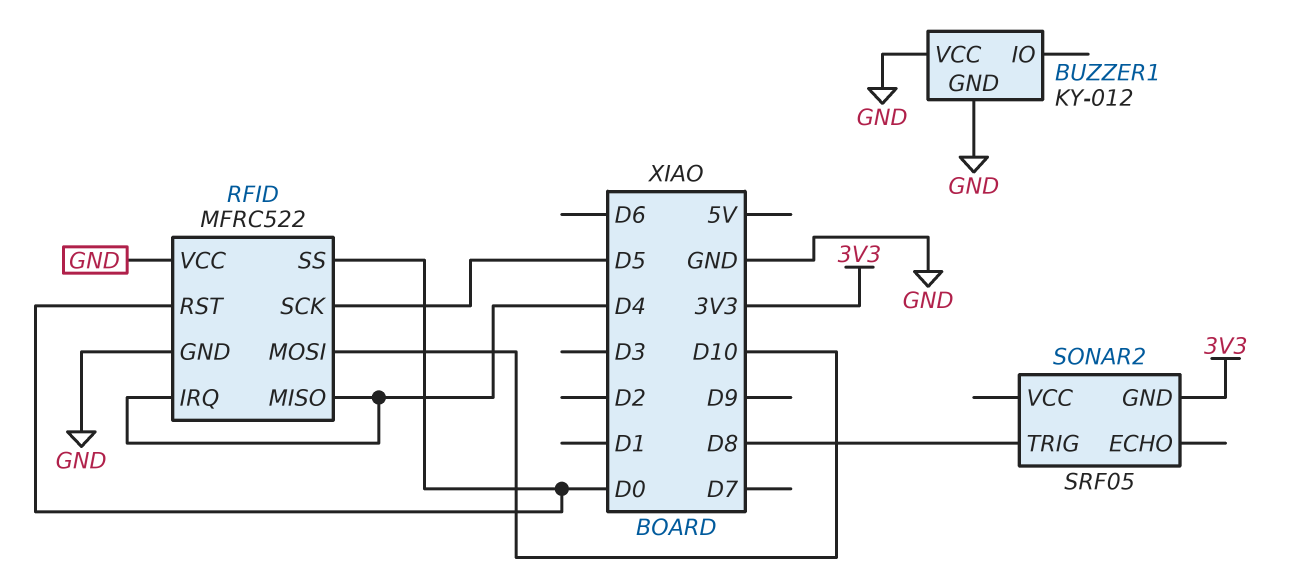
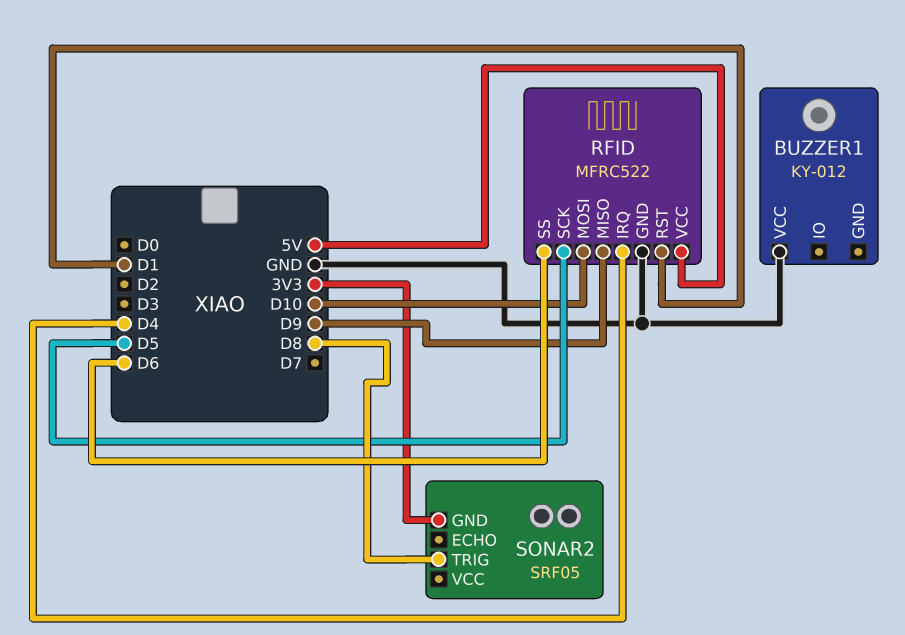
BUZZER1 pin GND: GND -> none
RFID pin MISO: D4 -> D9
RFID pin RST: D0 -> D1
RFID pin SS: D0 -> D6
RFID pin VCC: GND -> 5V

